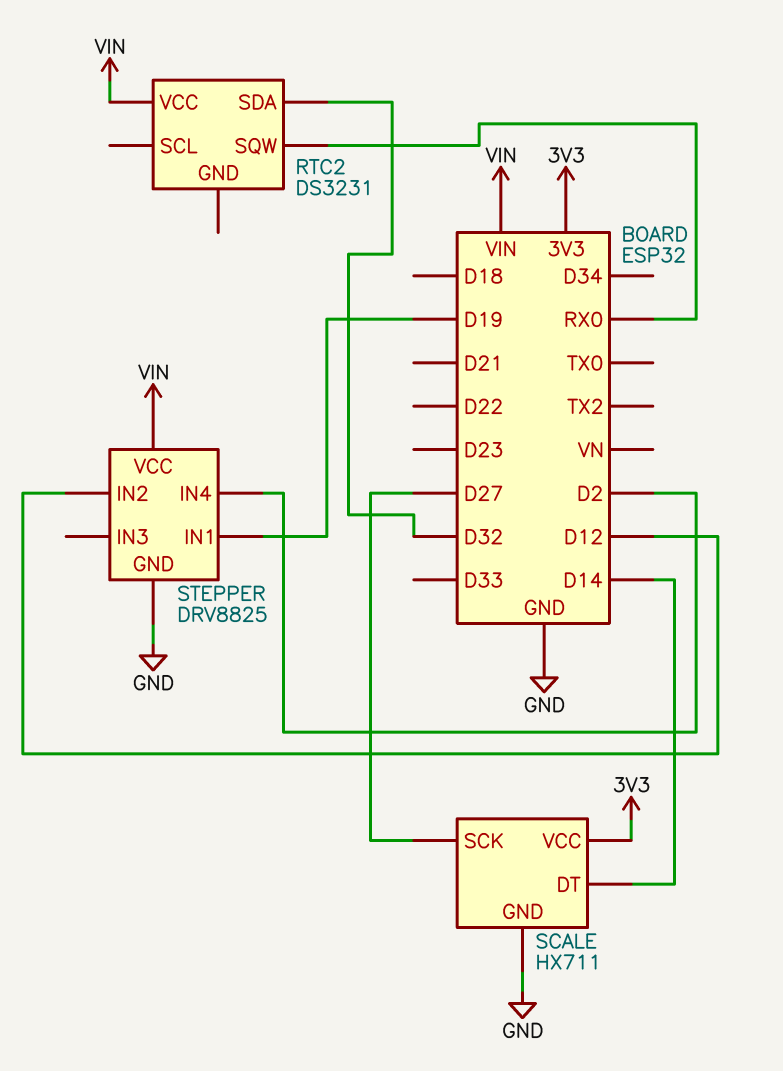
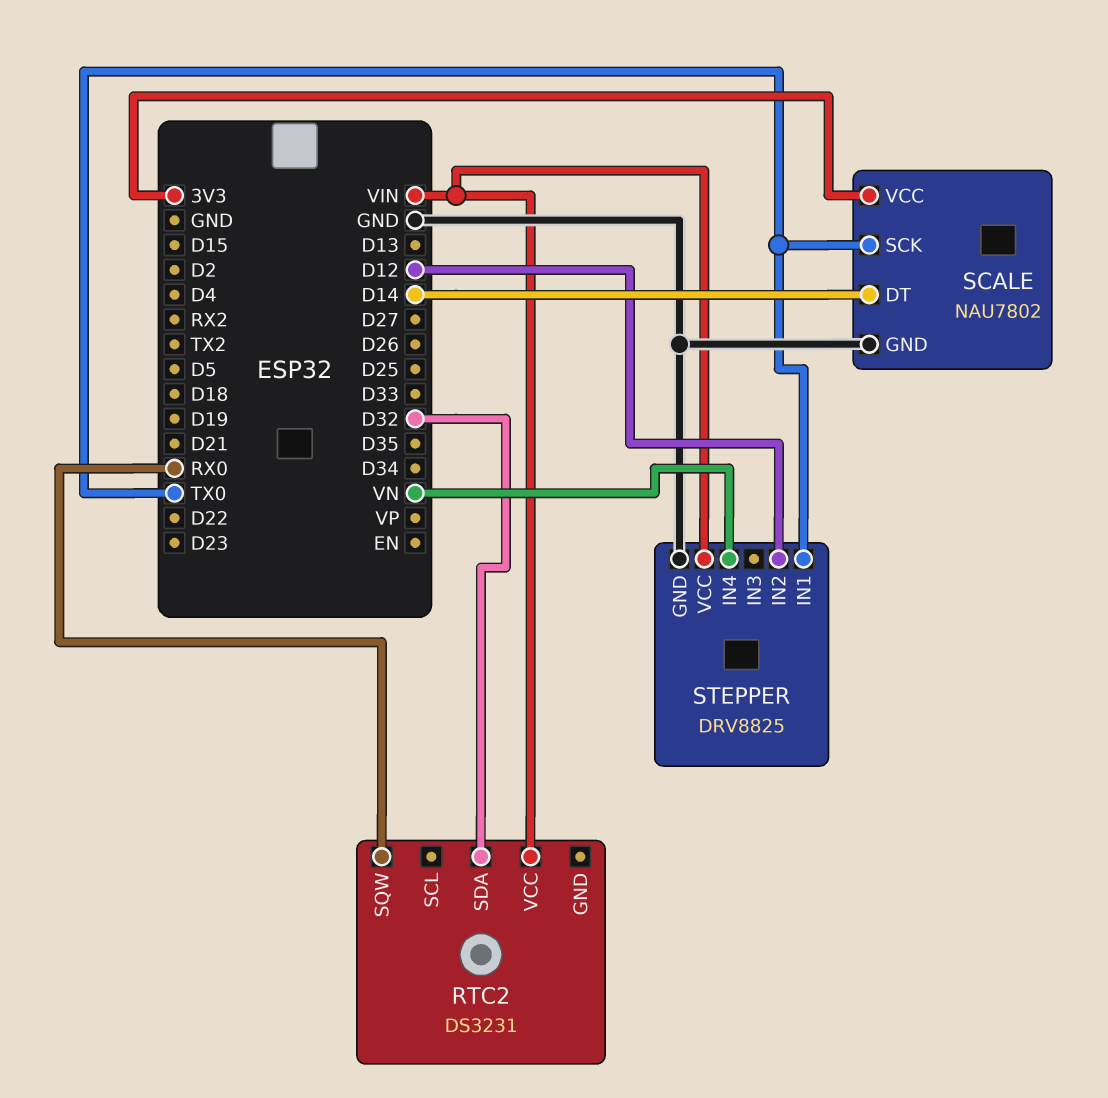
SCALE: HX711 -> NAU7802
SCALE pin SCK: D27 -> TX0
STEPPER pin IN1: D19 -> TX0
STEPPER pin IN4: D2 -> VN

